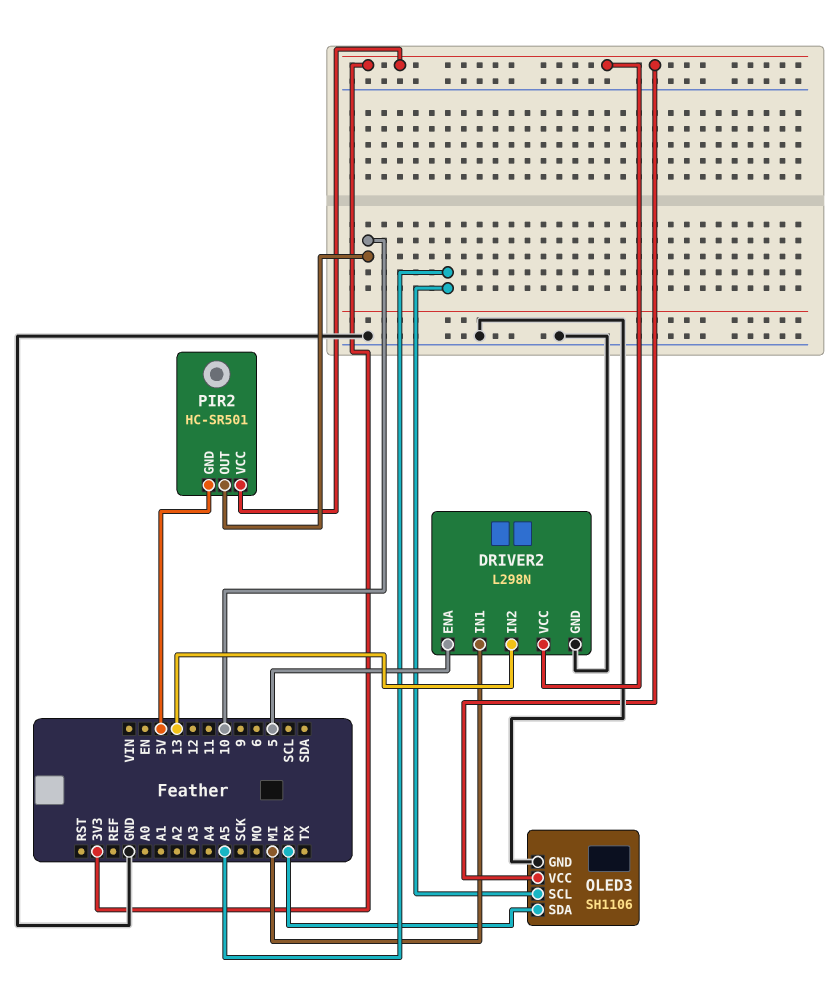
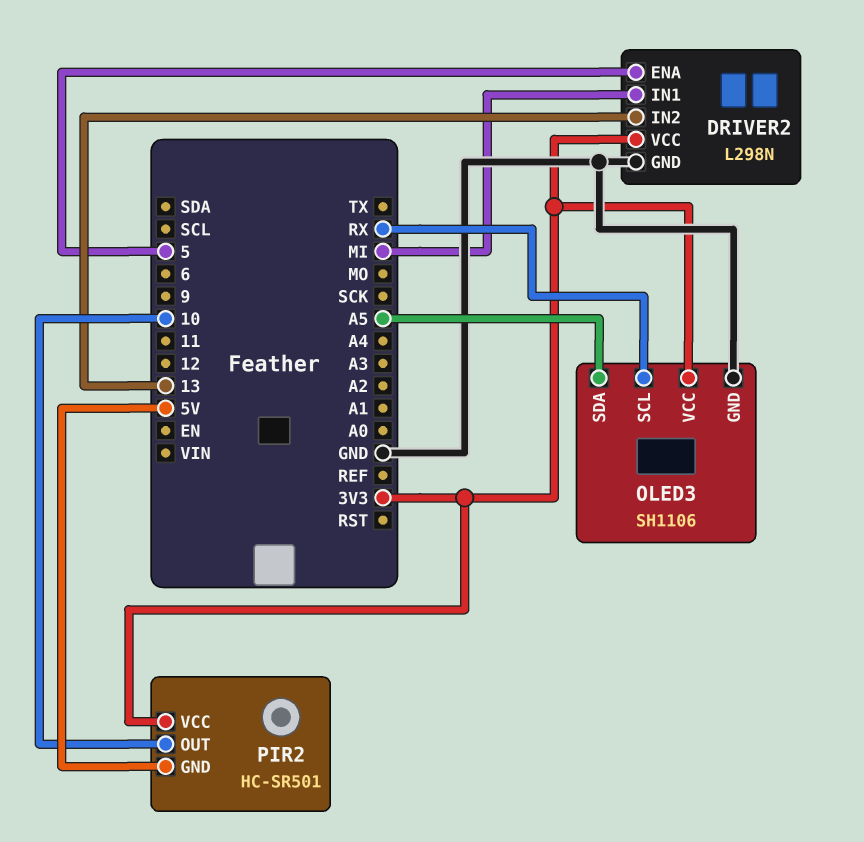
OLED3 pin SCL: A5 -> RX
OLED3 pin SDA: RX -> A5

